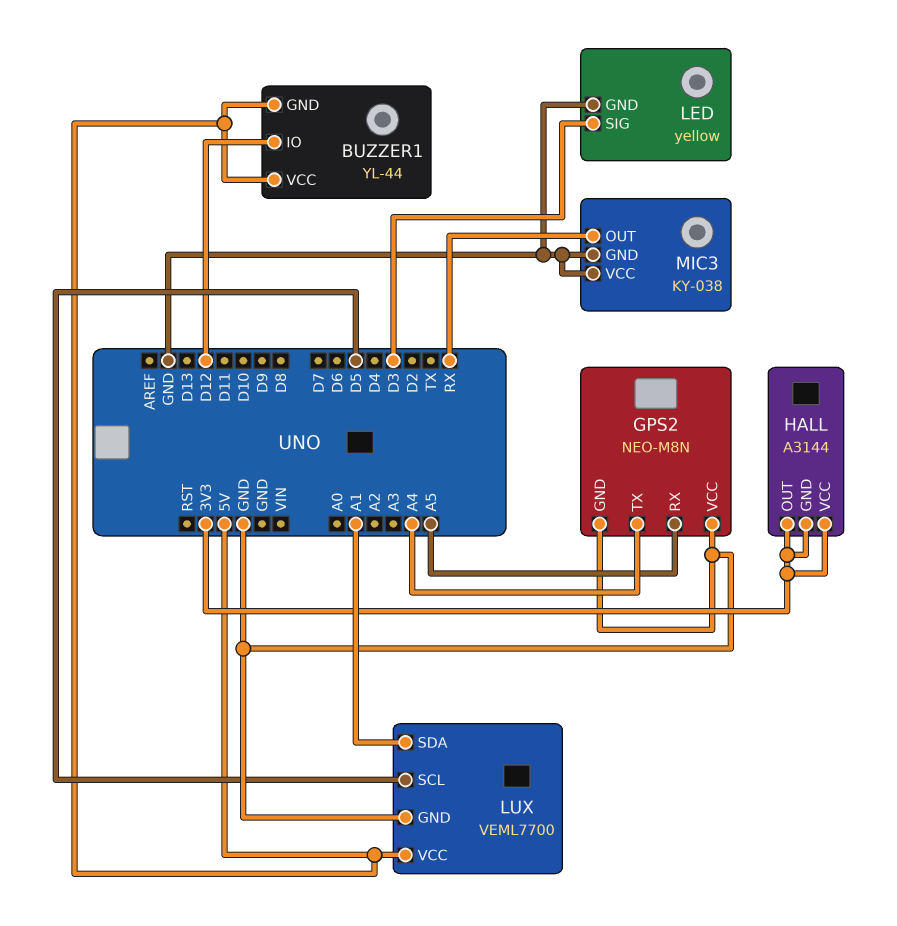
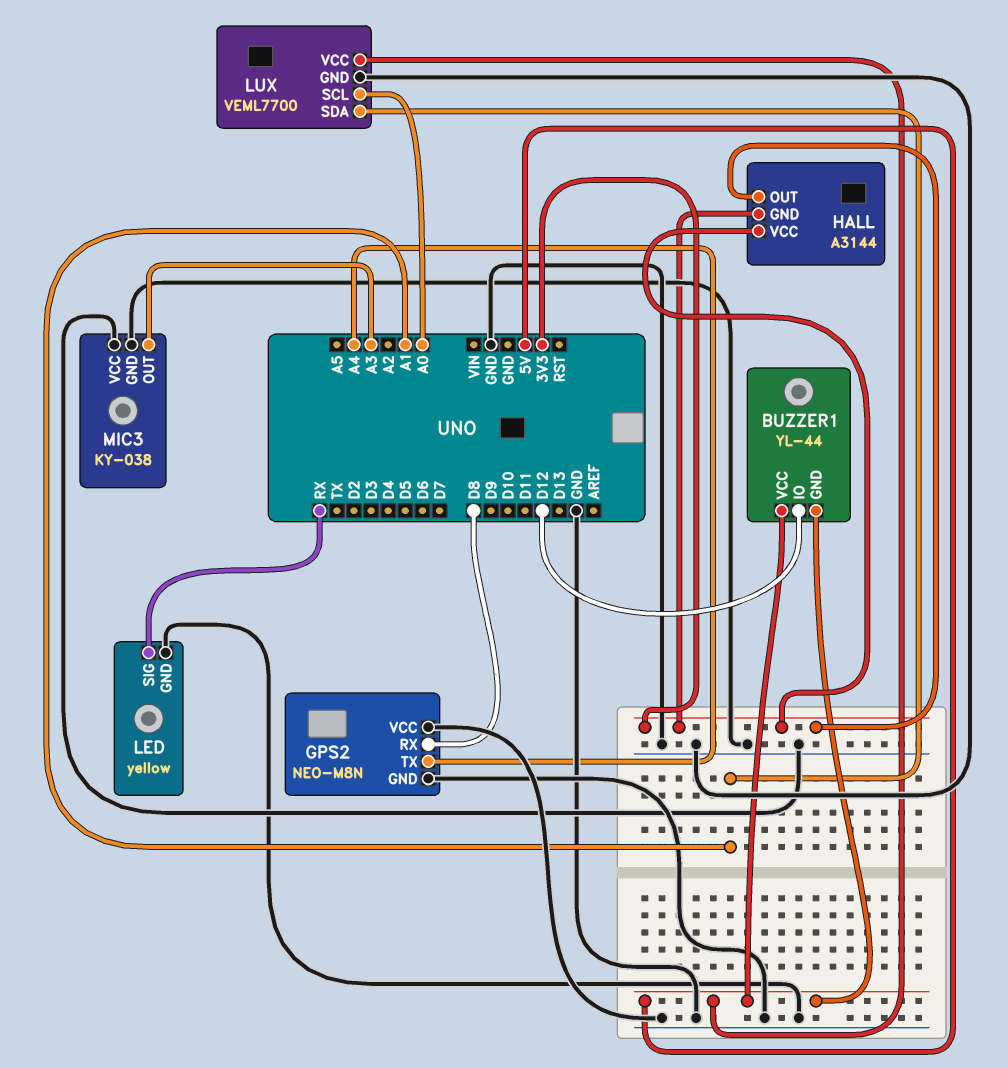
GPS2 pin RX: A5 -> D8
LED pin SIG: D3 -> RX
LUX pin SCL: D5 -> A0
MIC3 pin OUT: RX -> A3

